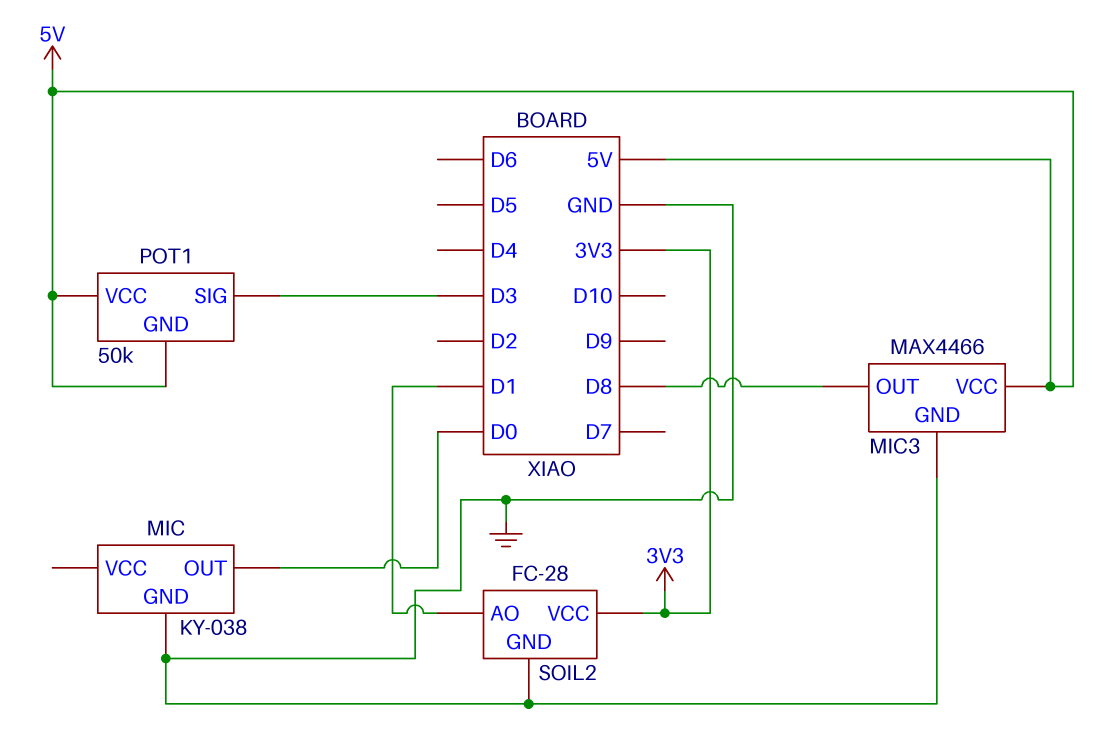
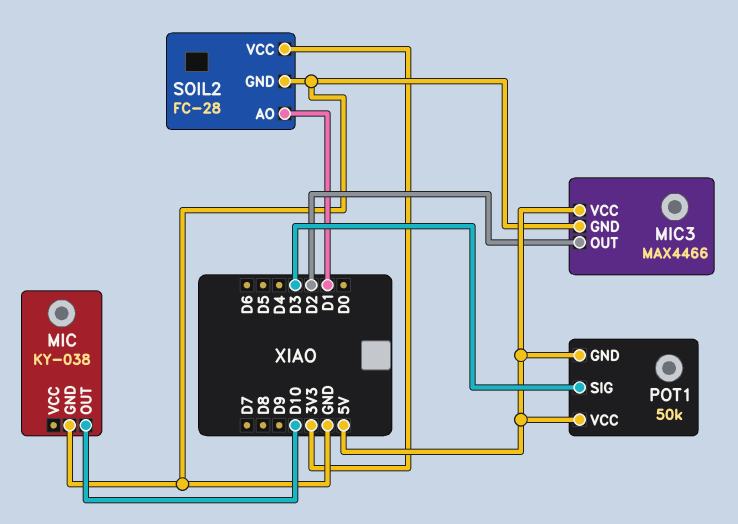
MIC pin OUT: D0 -> D10
MIC3 pin OUT: D8 -> D2

